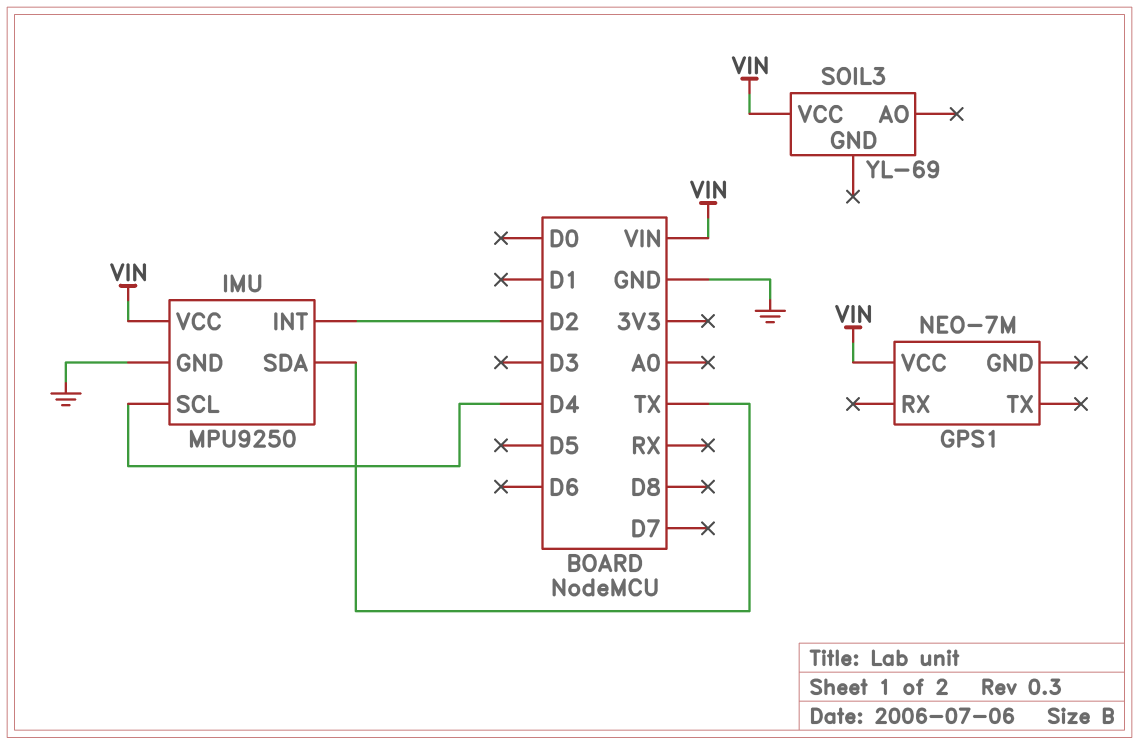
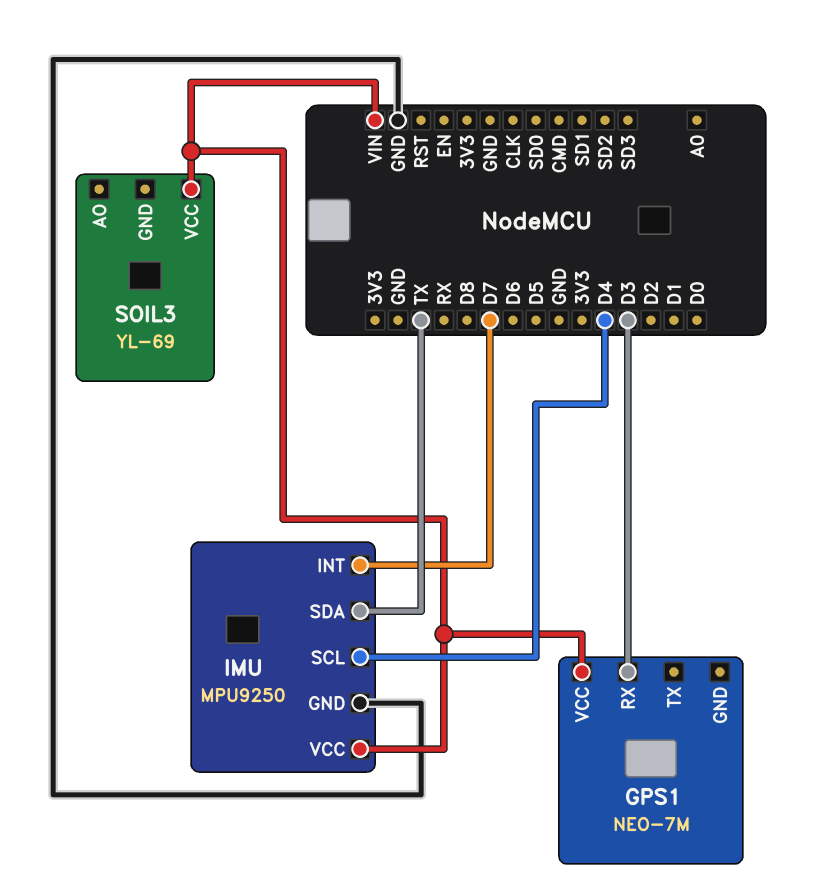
GPS1 pin RX: none -> D3
IMU pin INT: D2 -> D7

